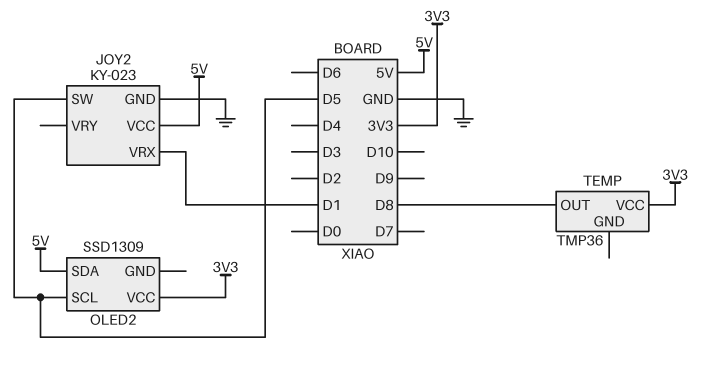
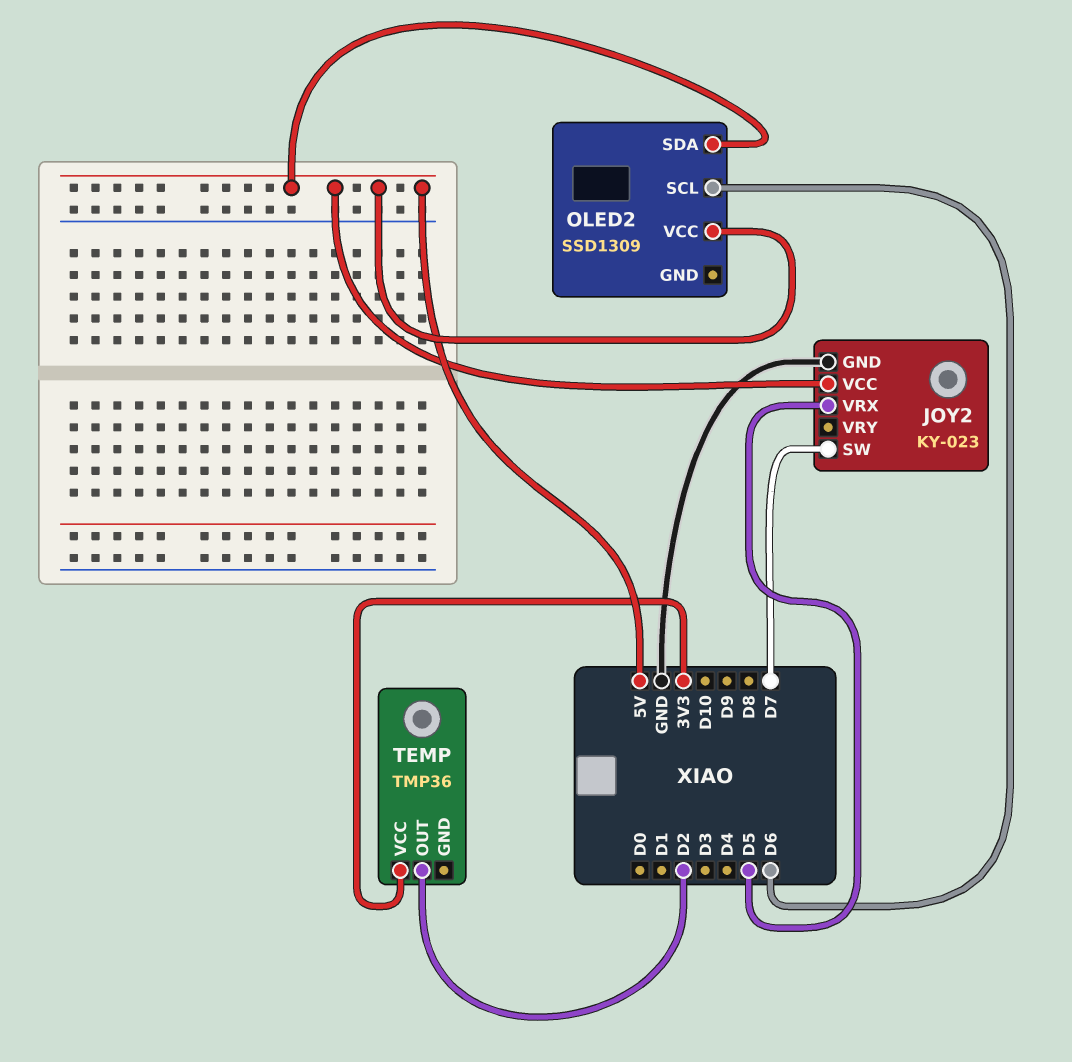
JOY2 pin SW: D5 -> D7
JOY2 pin VRX: D1 -> D5
OLED2 pin SCL: D5 -> D6
OLED2 pin VCC: 3V3 -> 5V
TEMP pin OUT: D8 -> D2

